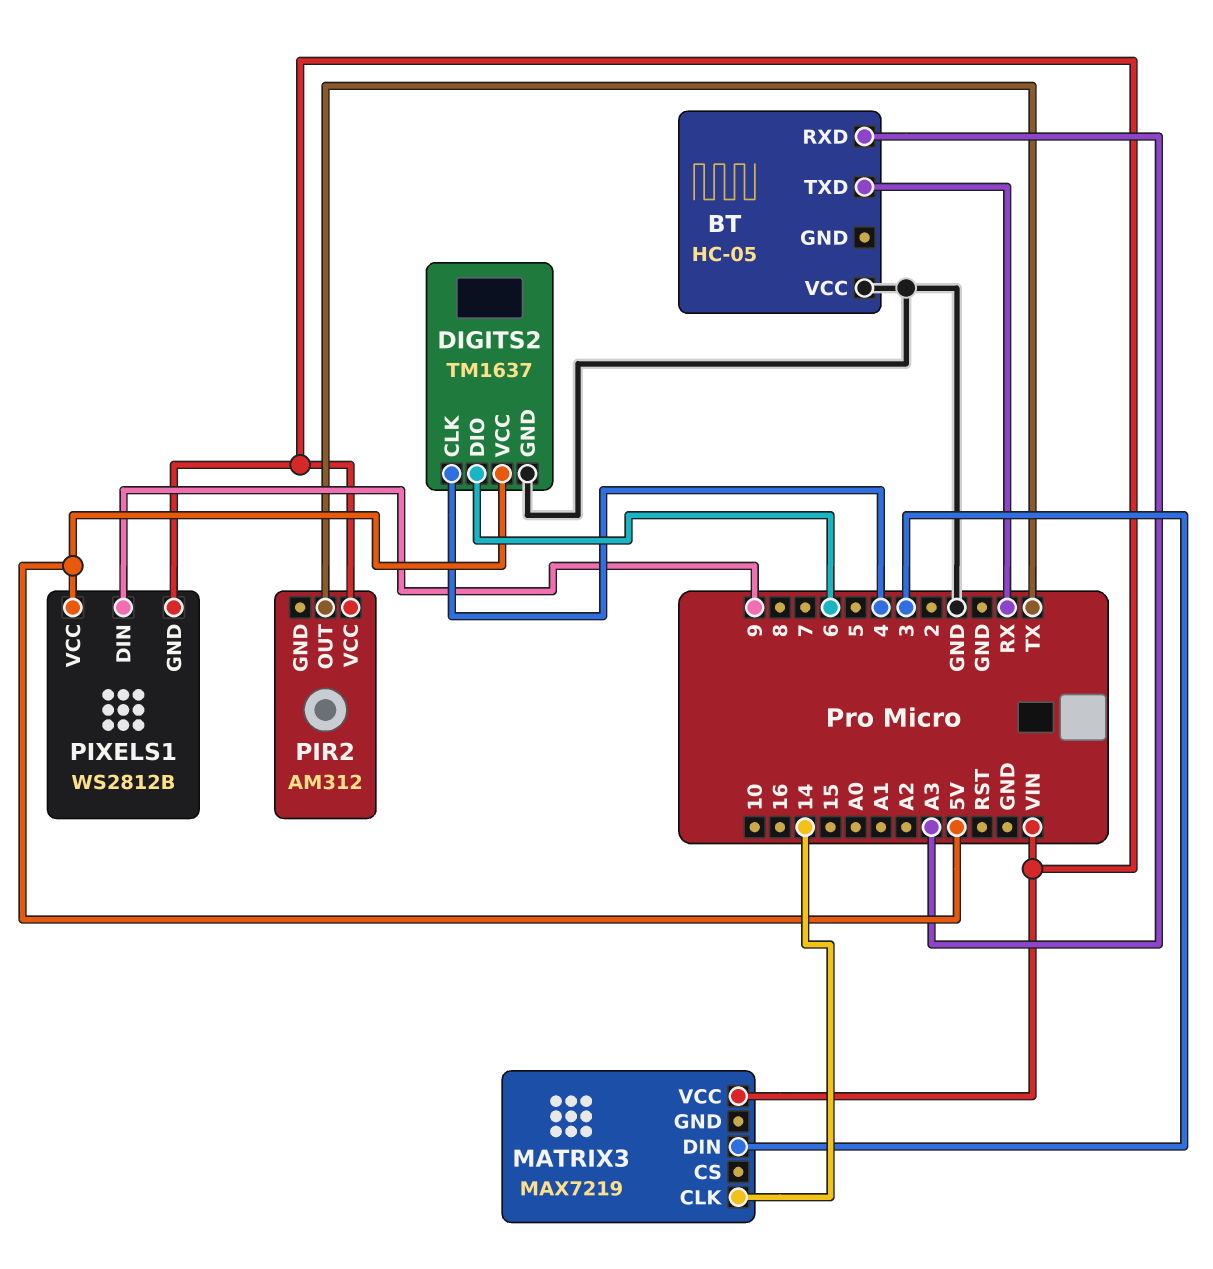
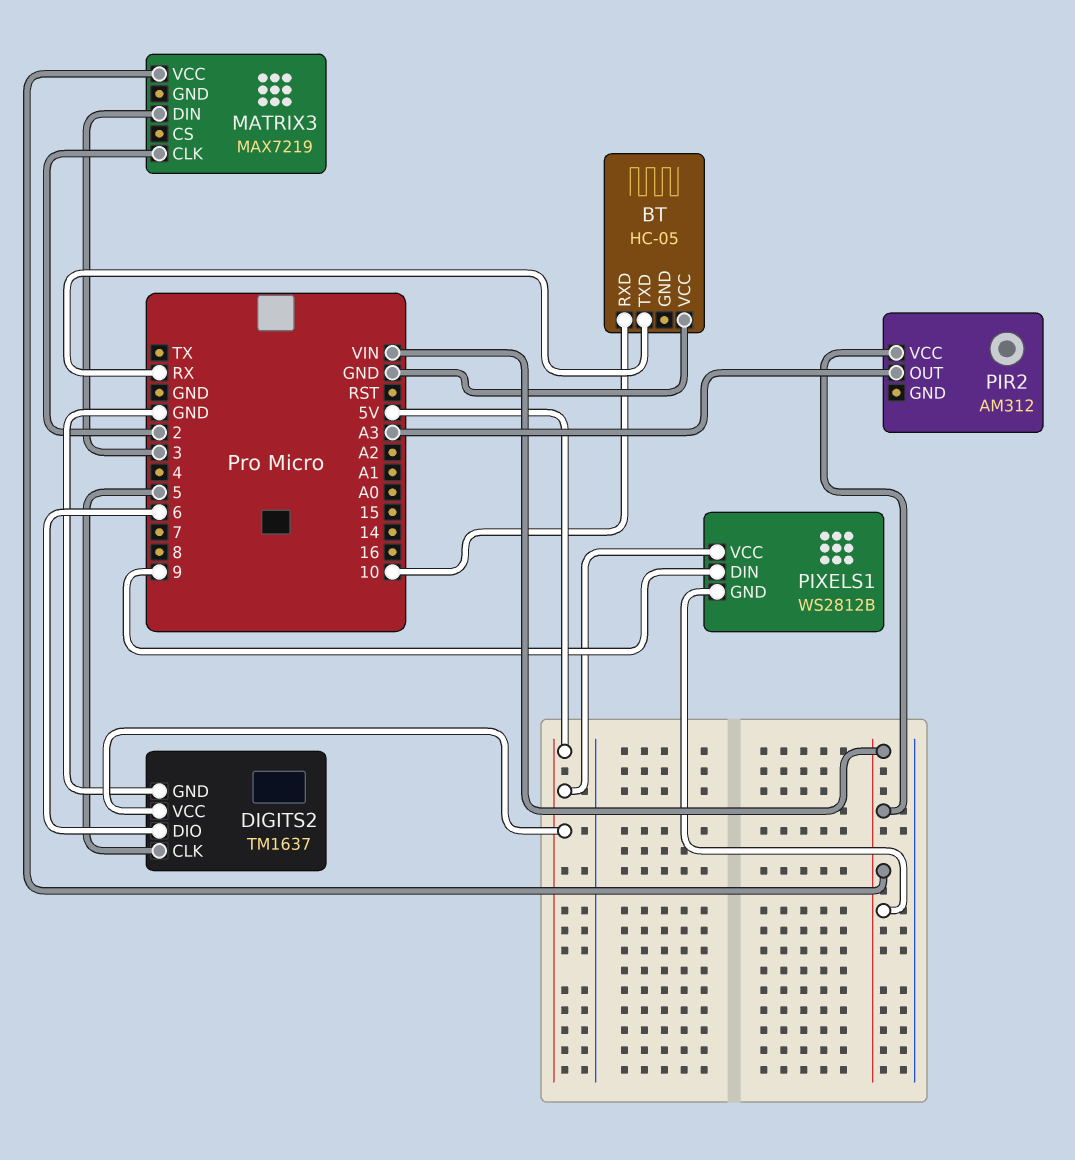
BT pin RXD: A3 -> 10
DIGITS2 pin CLK: 4 -> 5
MATRIX3 pin CLK: 14 -> 2
PIR2 pin OUT: TX -> A3

